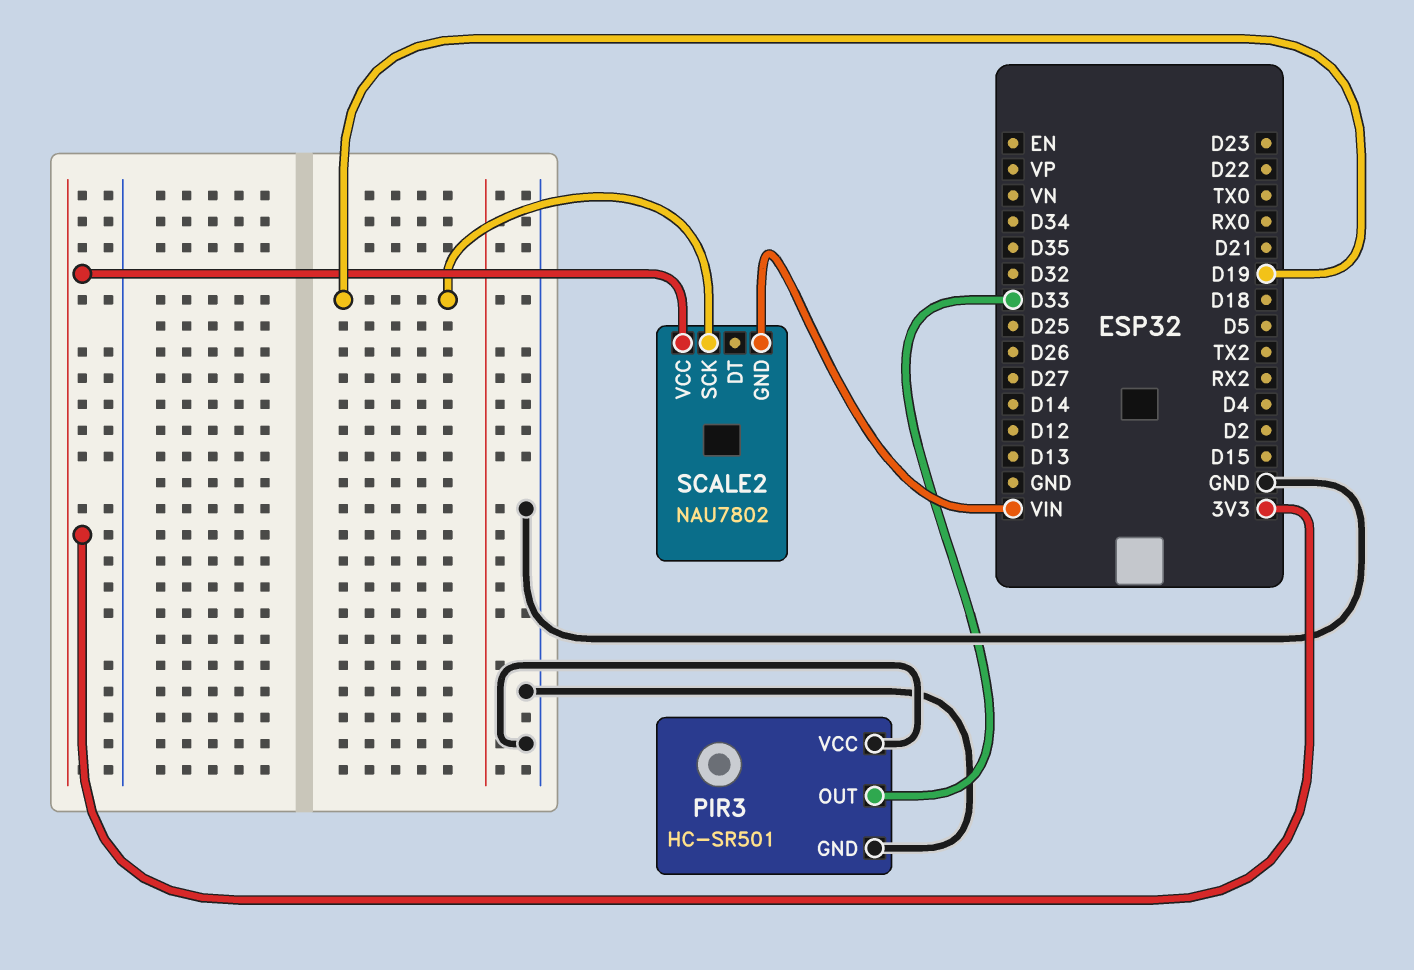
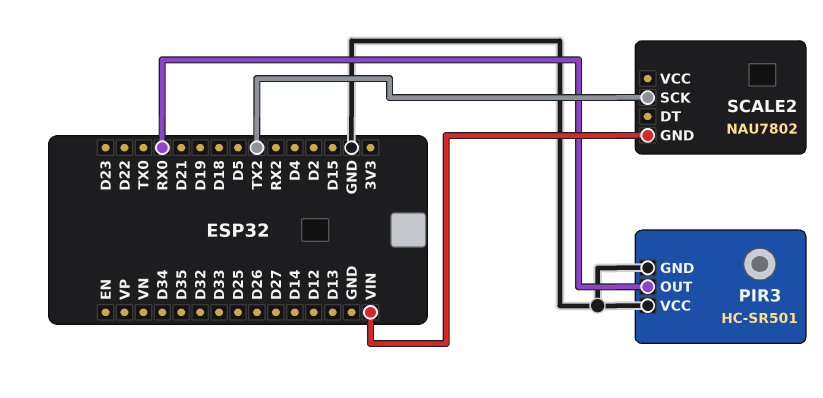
PIR3 pin OUT: D33 -> RX0
SCALE2 pin SCK: D19 -> TX2
SCALE2 pin VCC: 3V3 -> none

